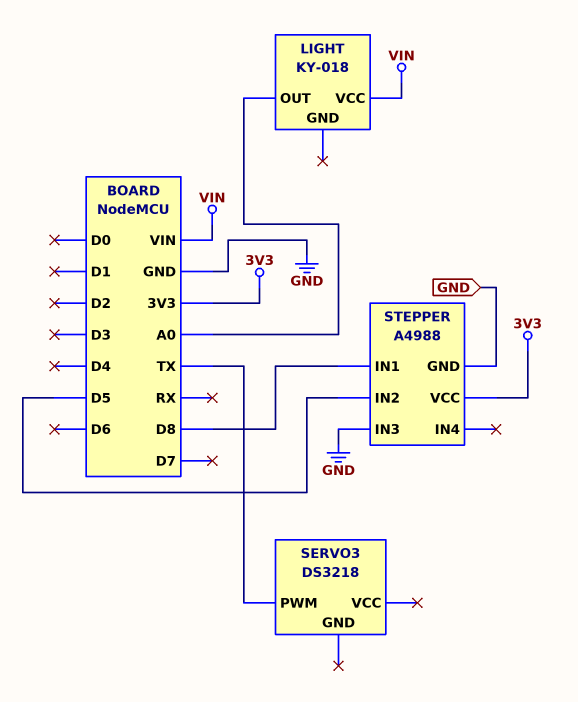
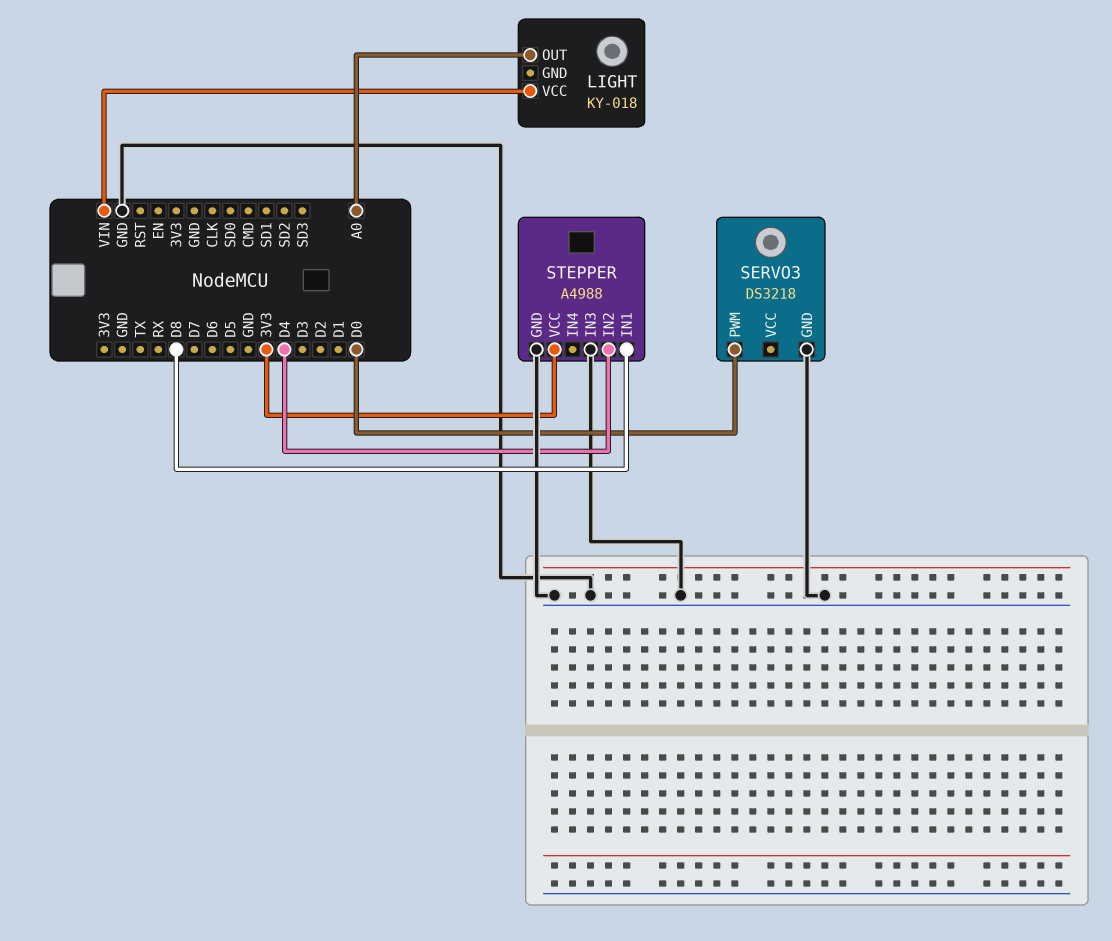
SERVO3 pin GND: none -> GND
SERVO3 pin PWM: TX -> D0
STEPPER pin IN2: D5 -> D4

